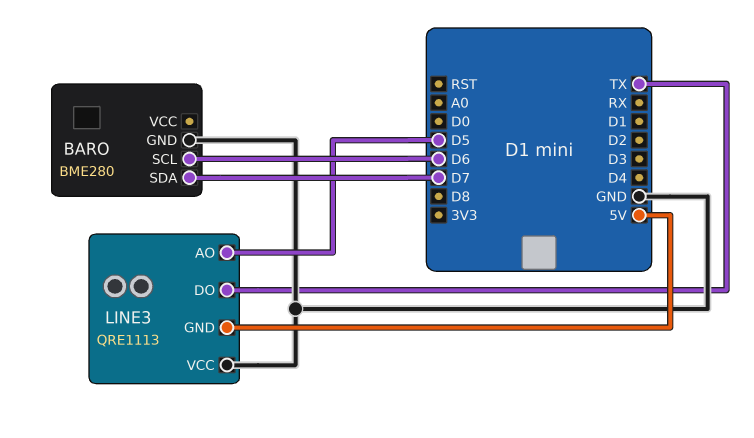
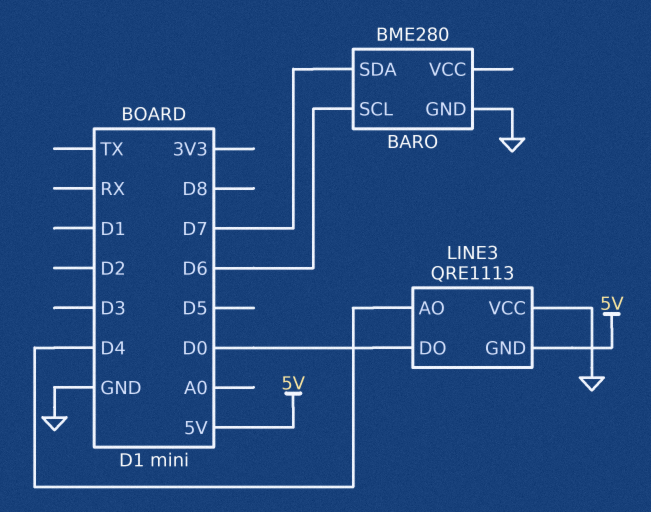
LINE3 pin AO: D5 -> D4
LINE3 pin DO: TX -> D0

